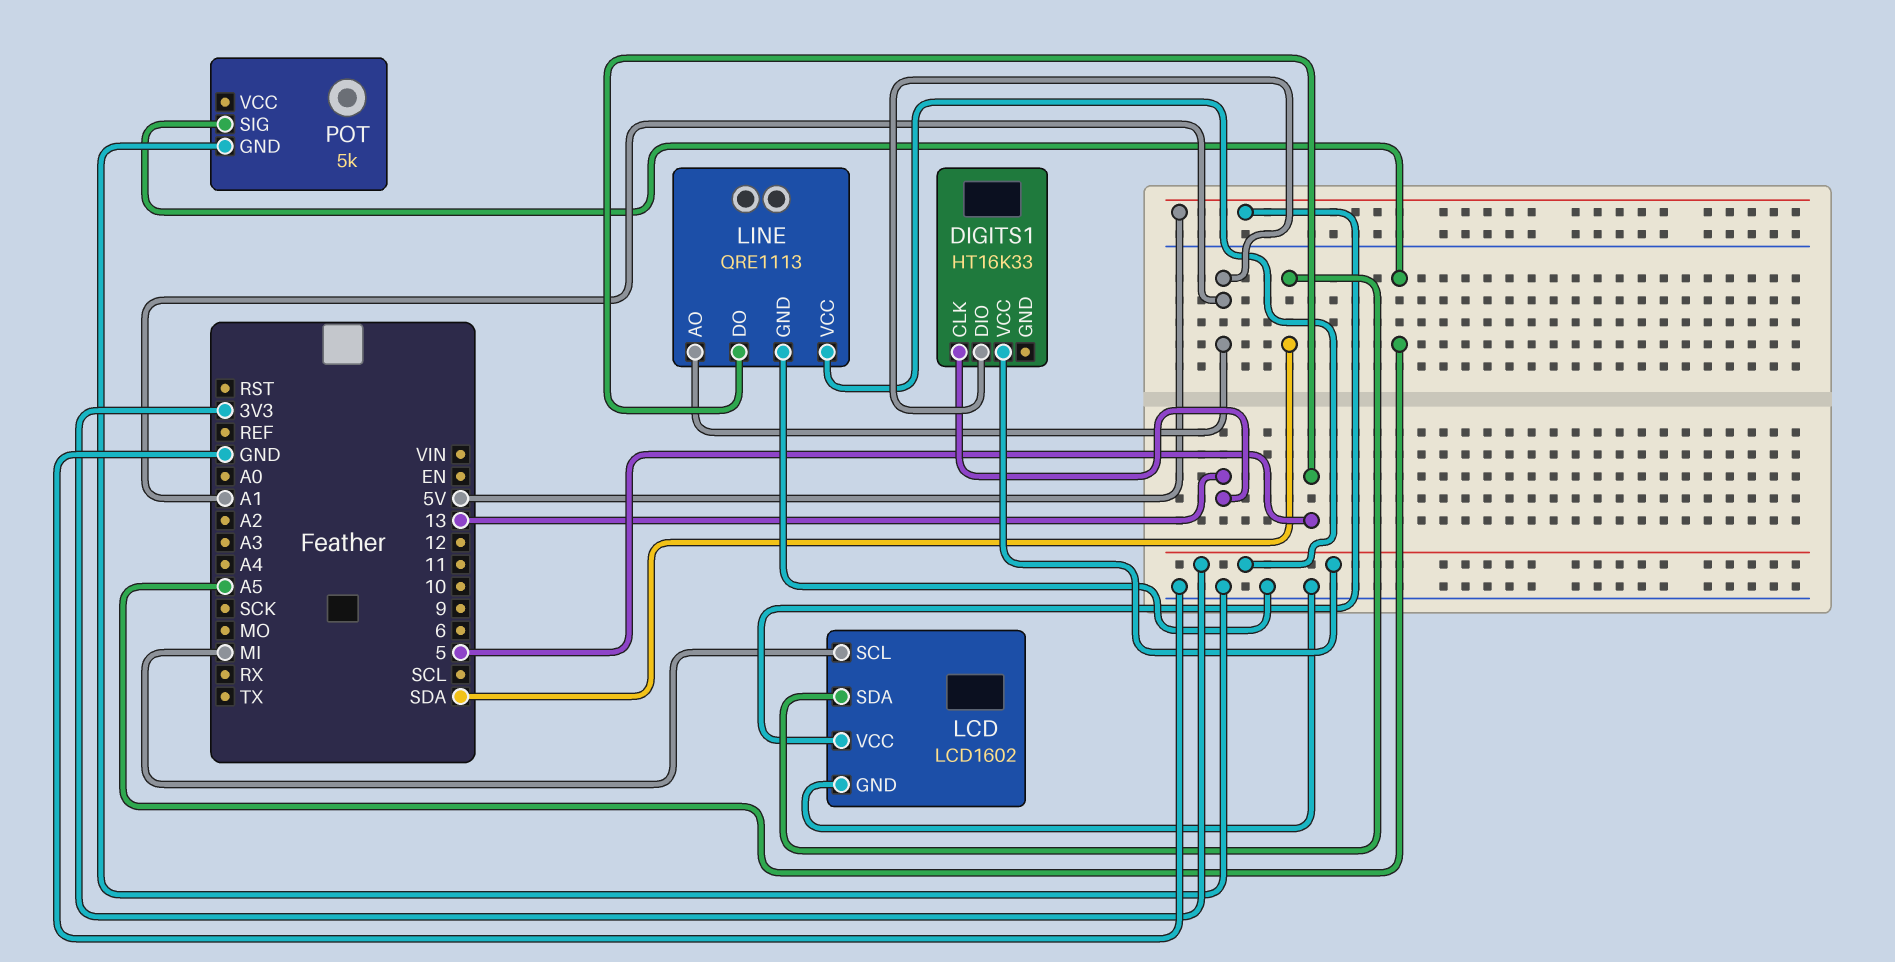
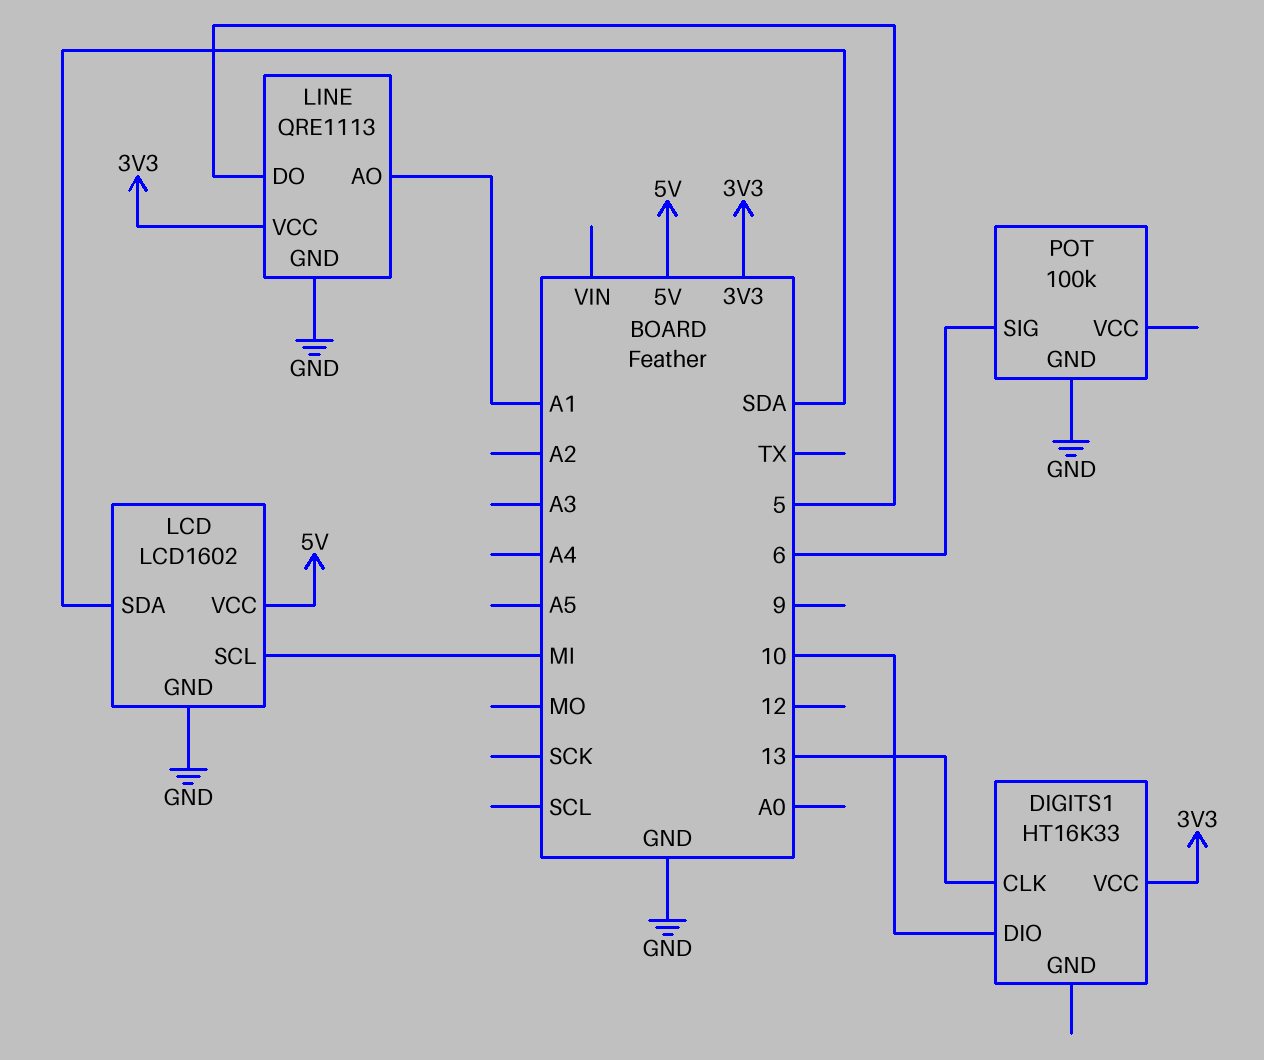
DIGITS1 pin DIO: A1 -> 10
POT: 5k -> 100k
POT pin SIG: A5 -> 6

